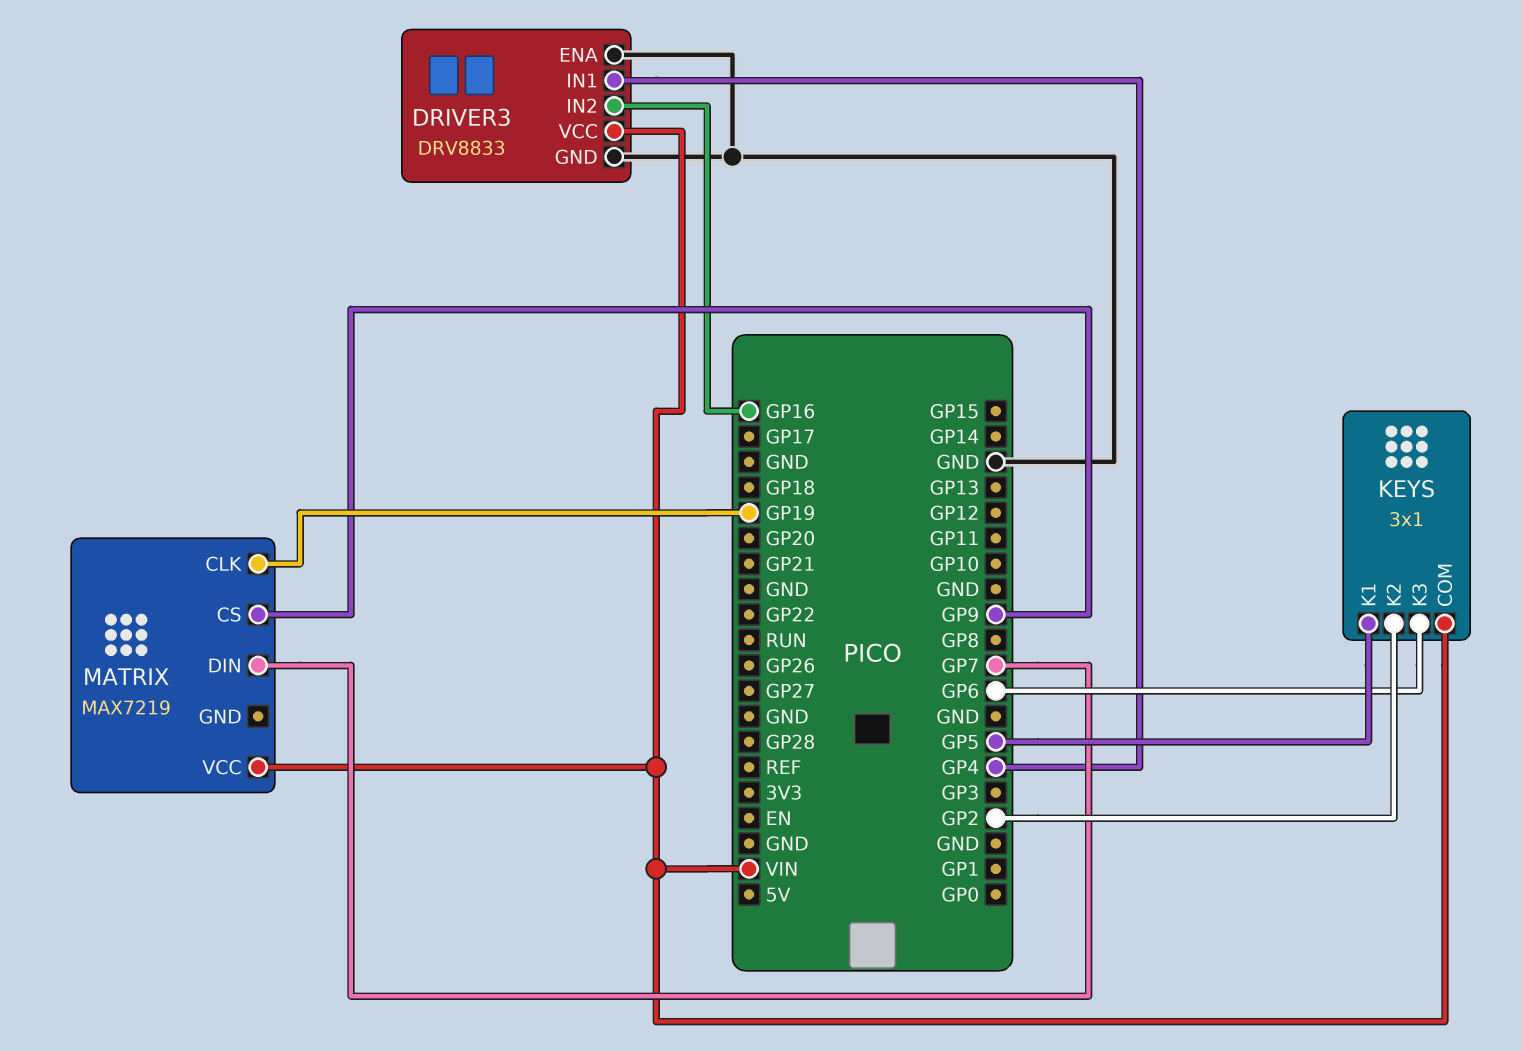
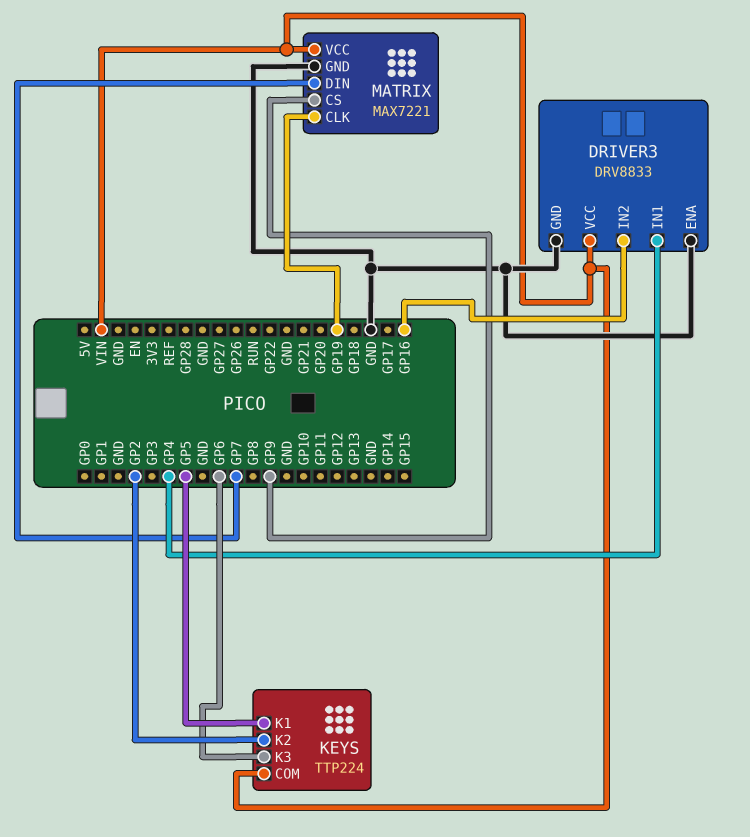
KEYS: 3x1 -> TTP224
MATRIX: MAX7219 -> MAX7221
MATRIX pin GND: none -> GND

